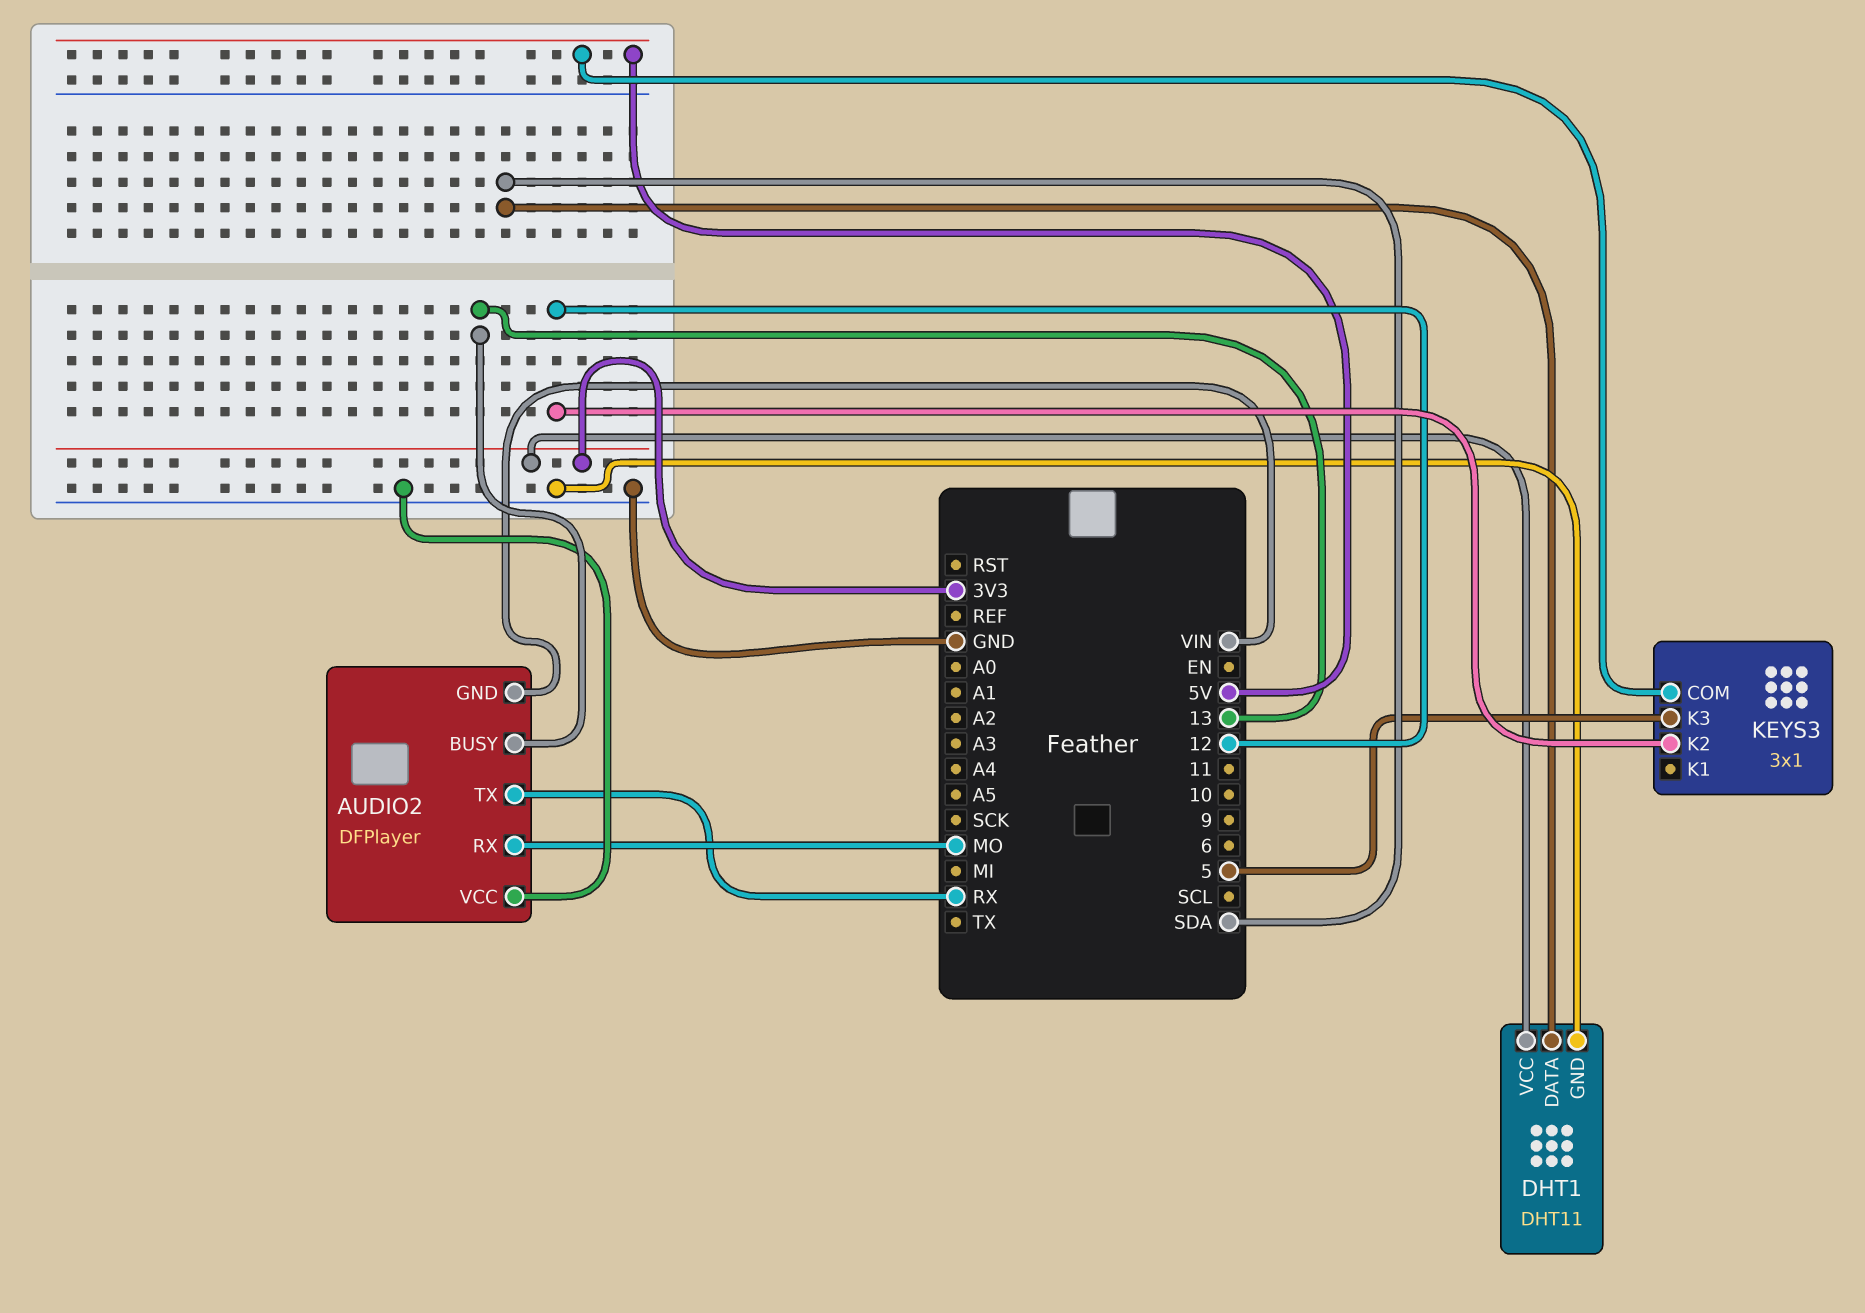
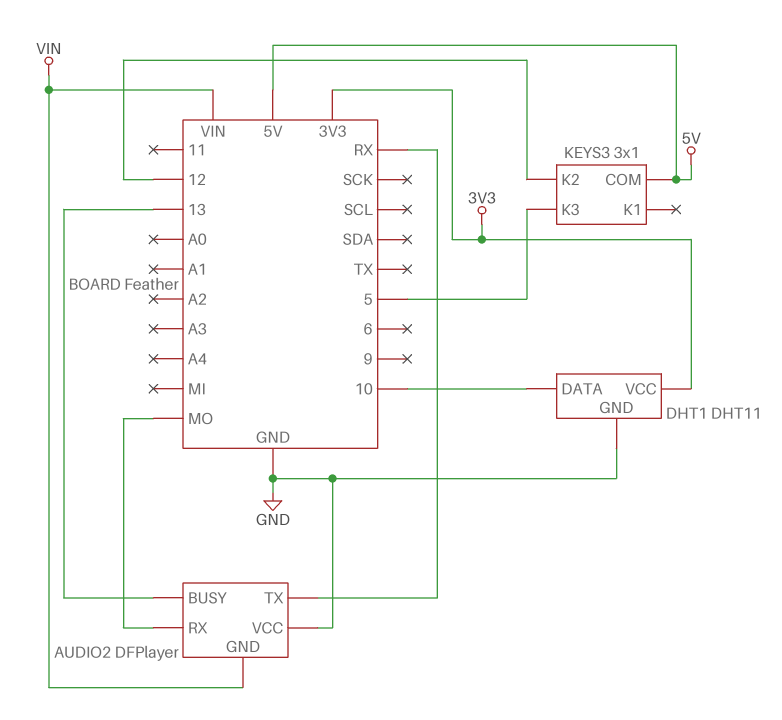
DHT1 pin DATA: SDA -> 10

